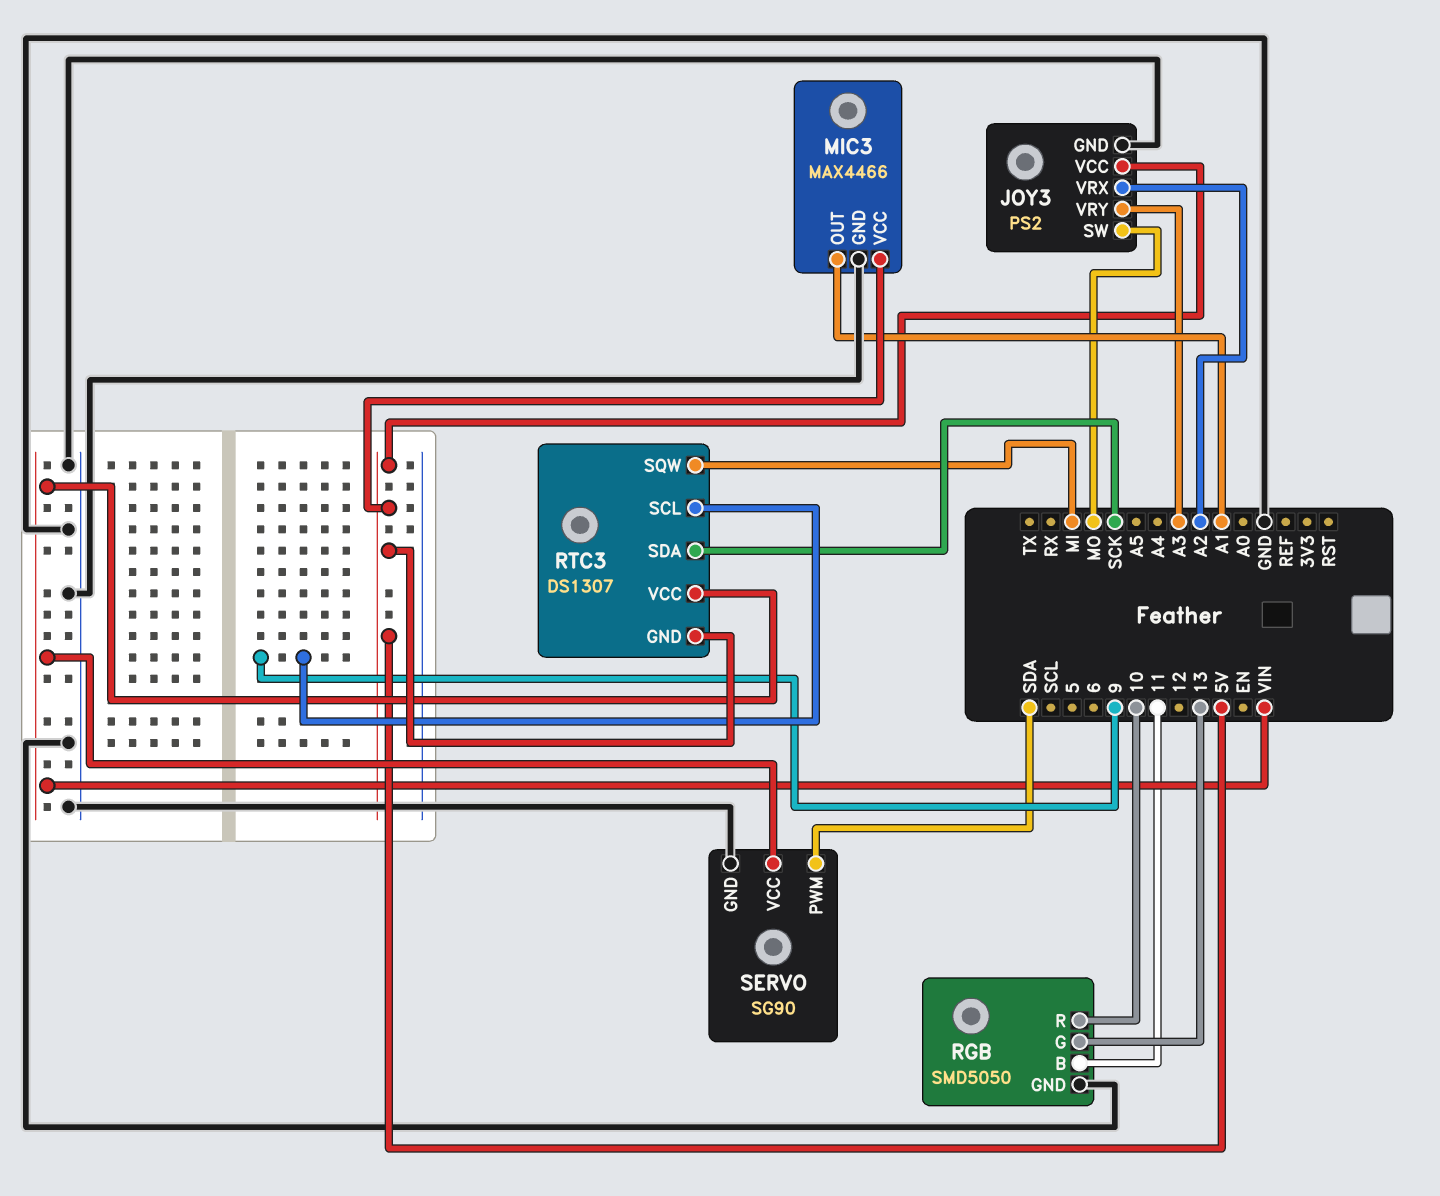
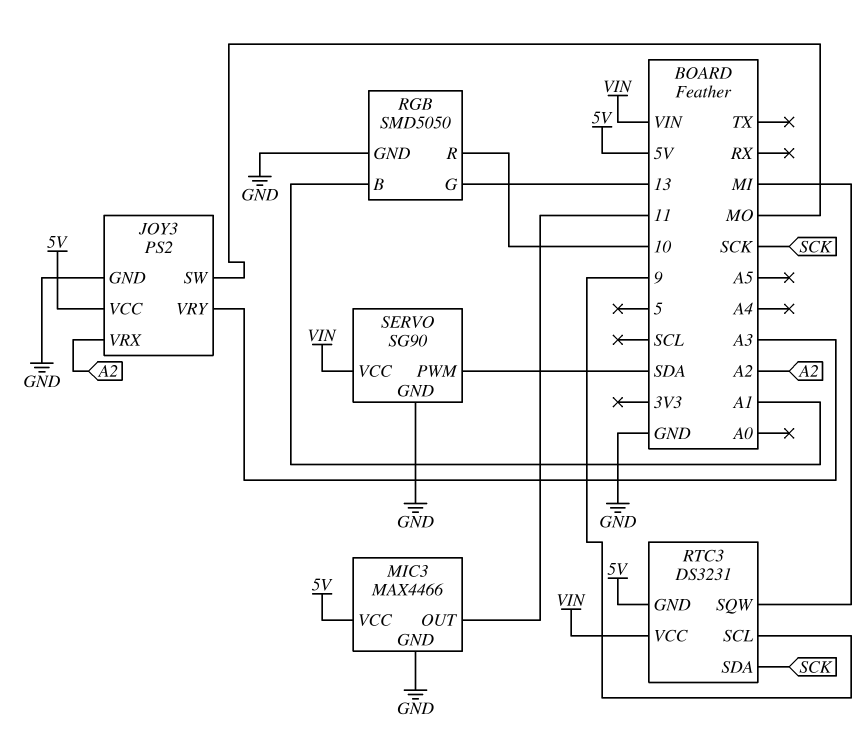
MIC3 pin OUT: A1 -> 11
RGB pin B: 11 -> A1
RTC3: DS1307 -> DS3231

